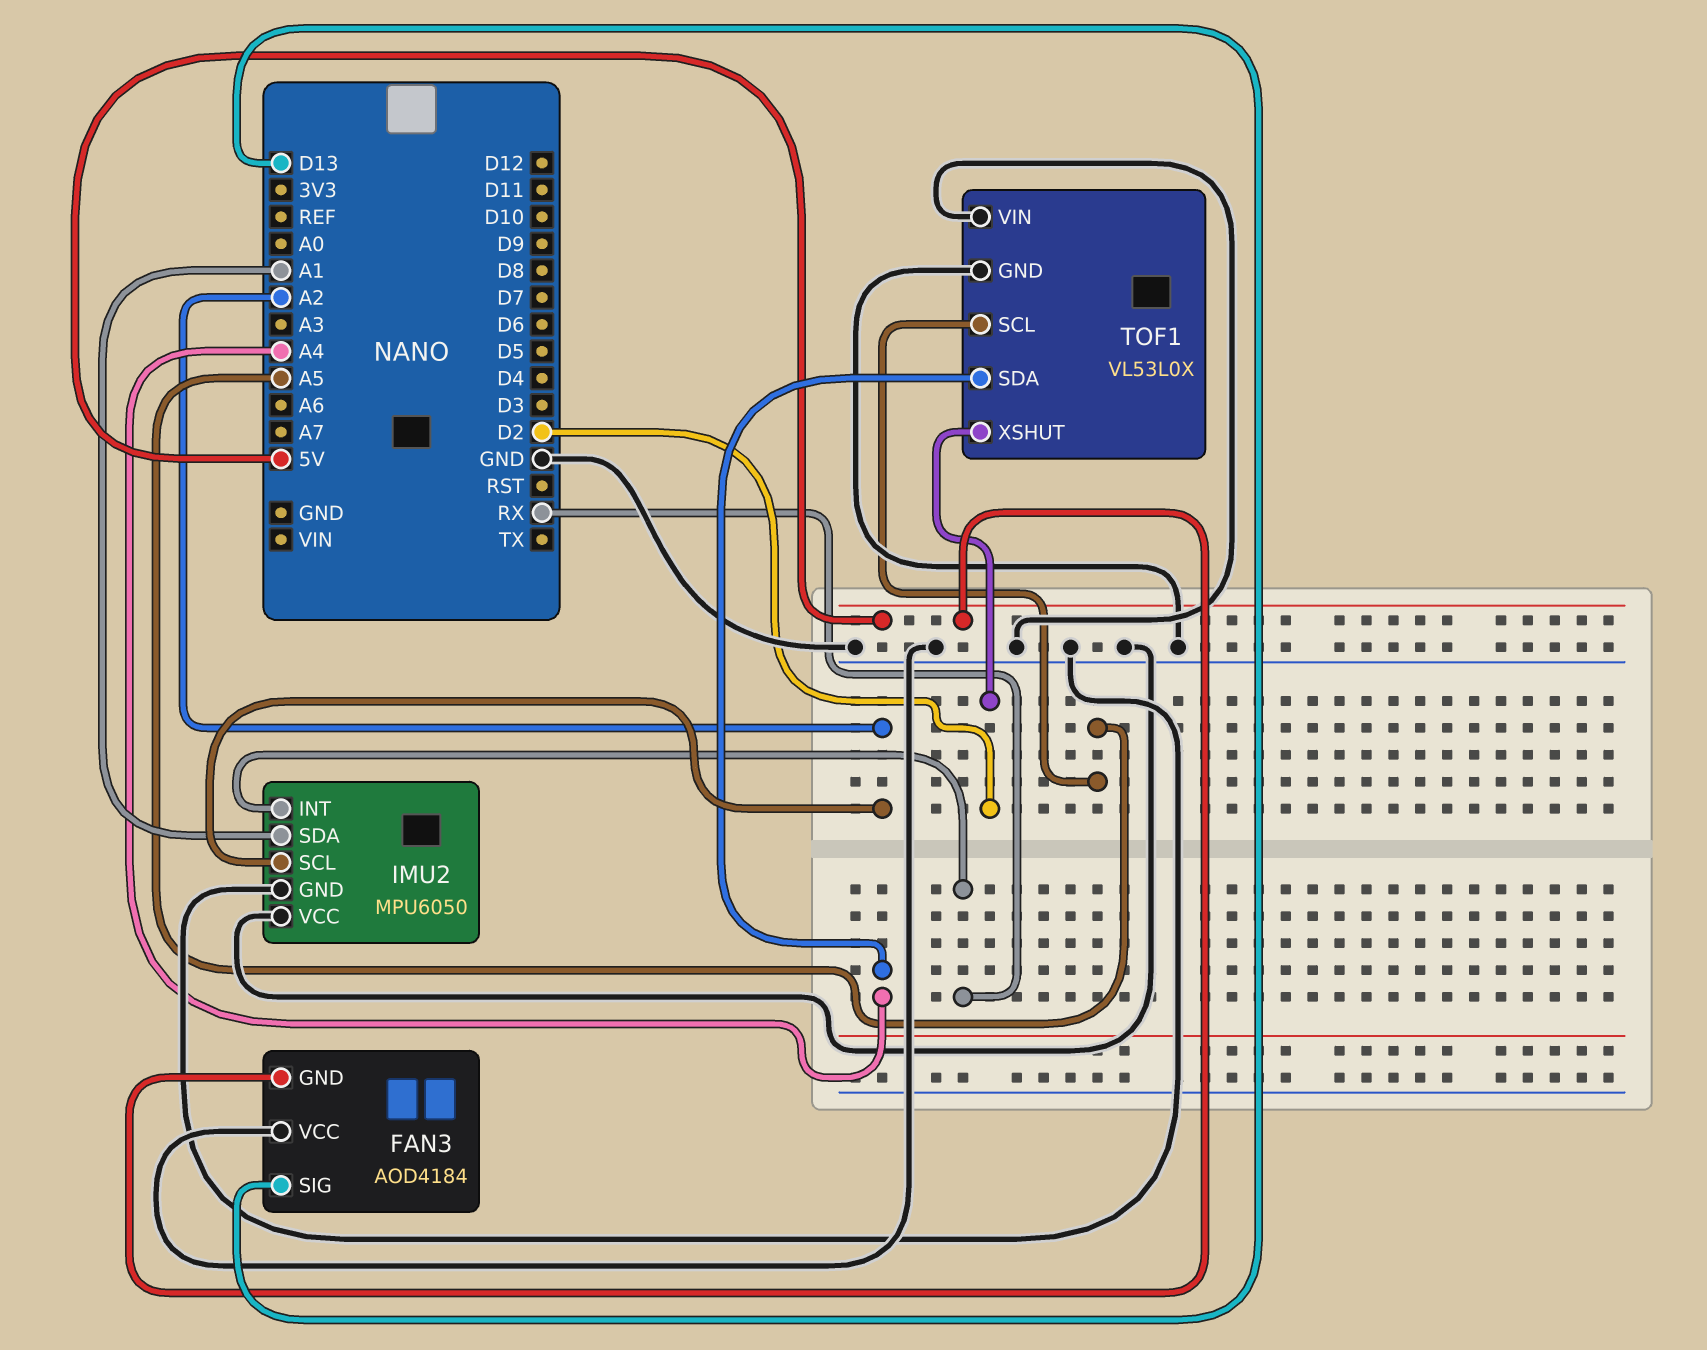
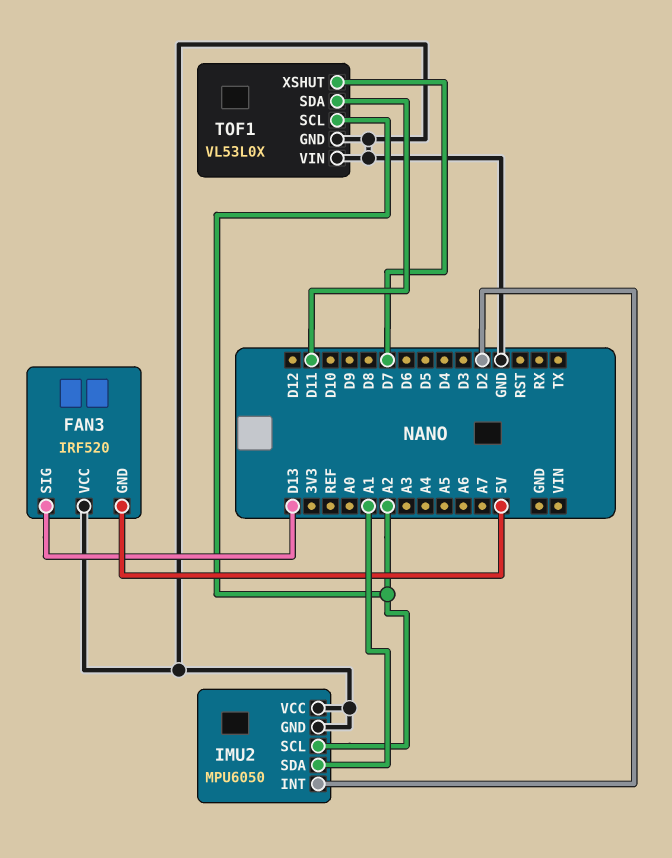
FAN3: AOD4184 -> IRF520
IMU2 pin INT: RX -> D2
TOF1 pin SCL: A5 -> A2
TOF1 pin SDA: A4 -> D11
TOF1 pin XSHUT: D2 -> D7

